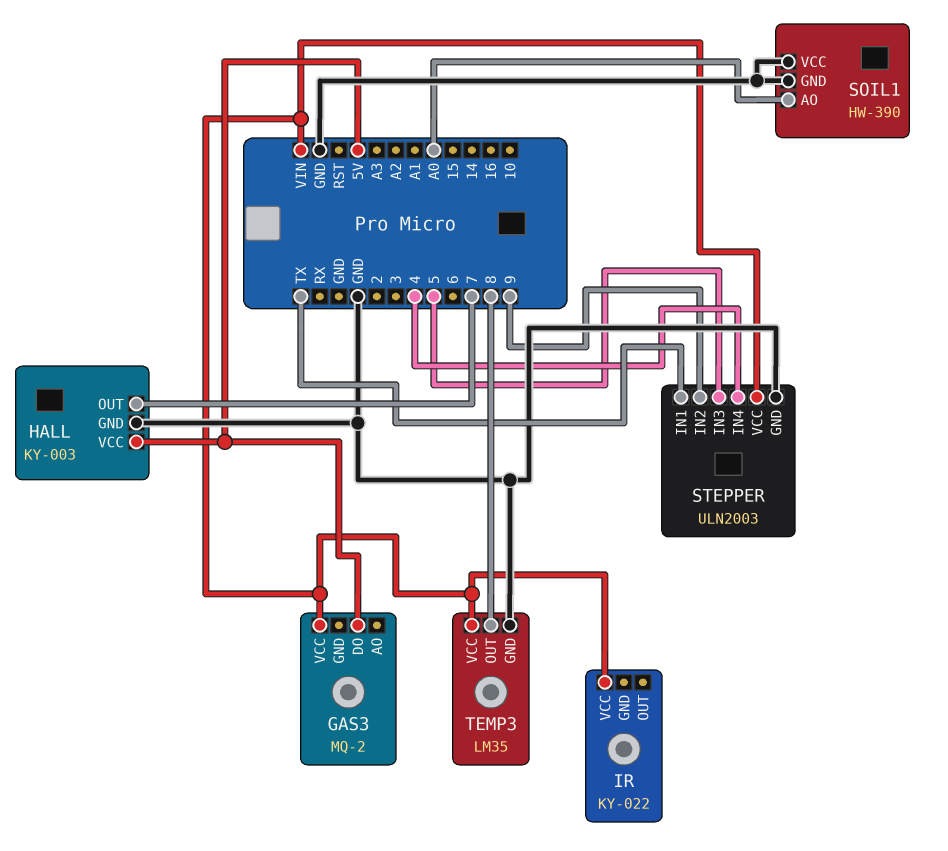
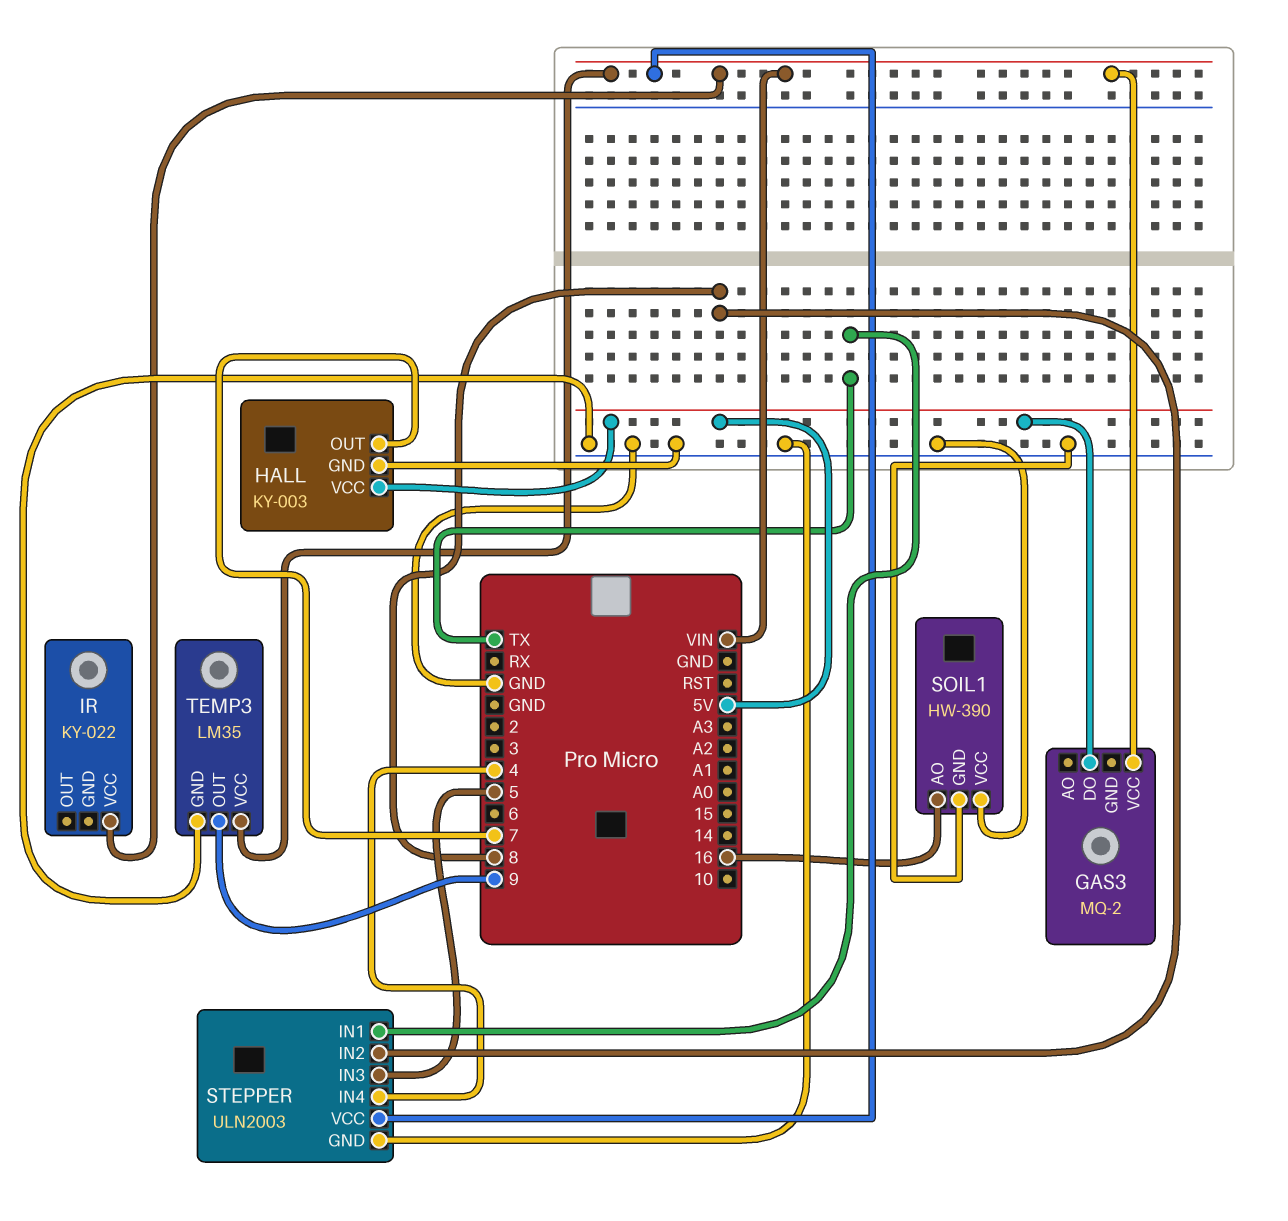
SOIL1 pin AO: A0 -> 16
STEPPER pin IN2: 9 -> 8
TEMP3 pin OUT: 8 -> 9

